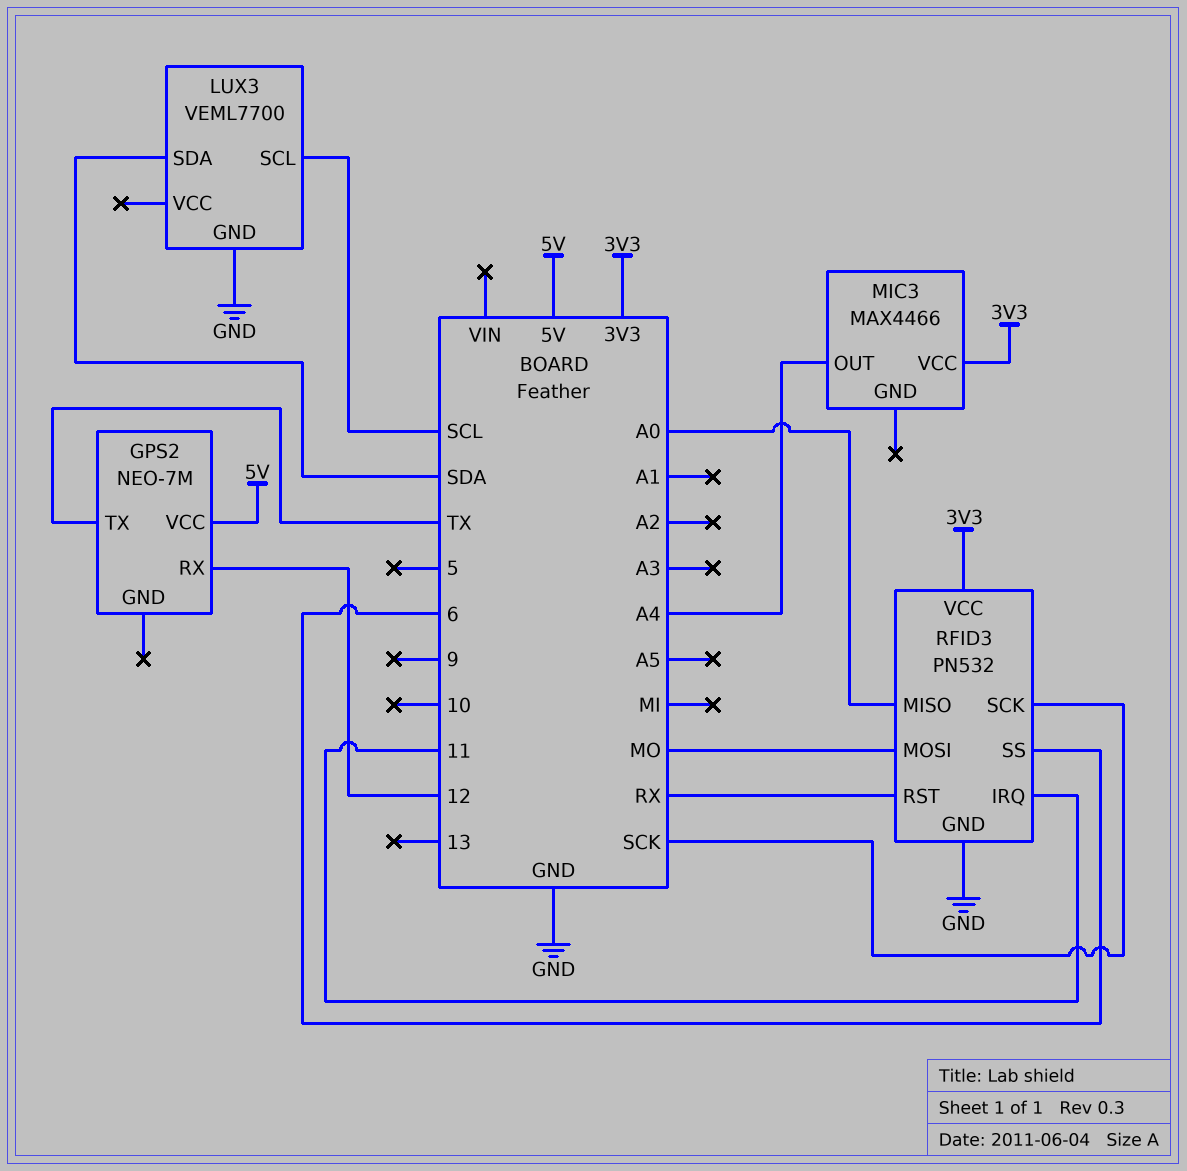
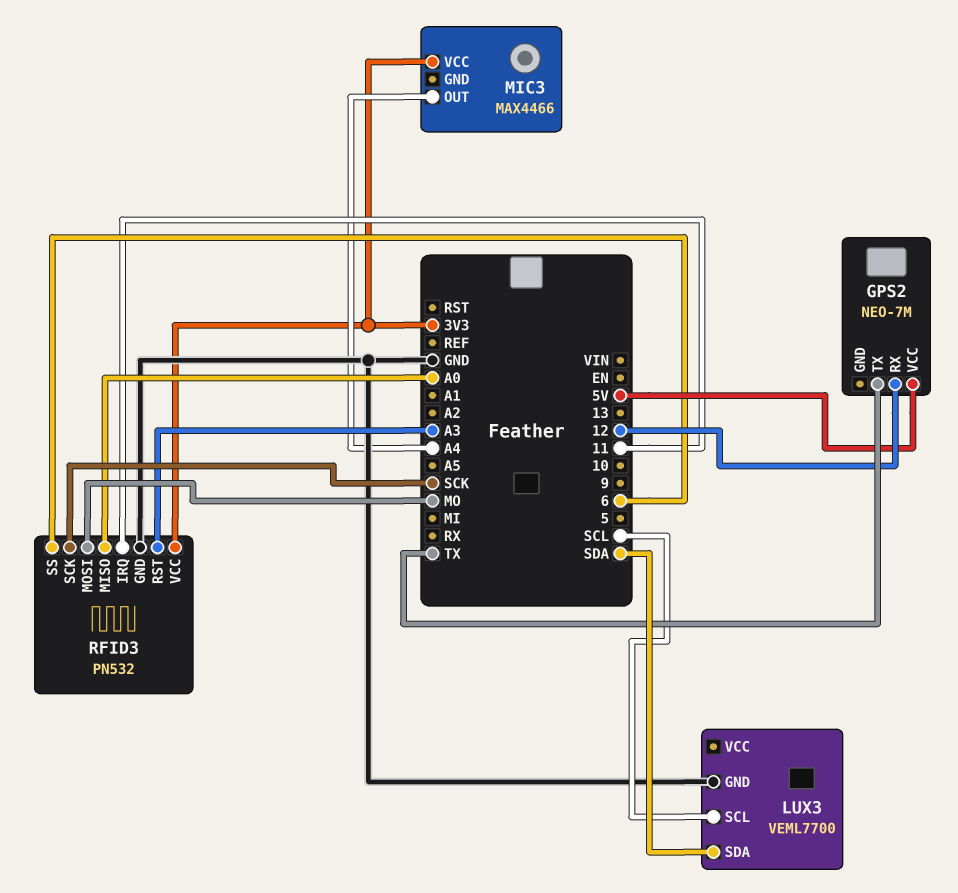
RFID3 pin RST: RX -> A3

